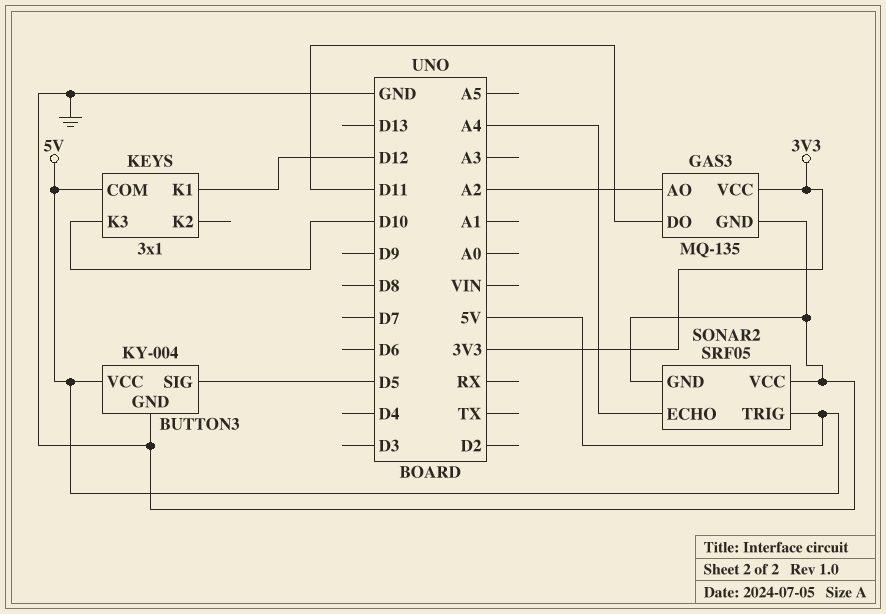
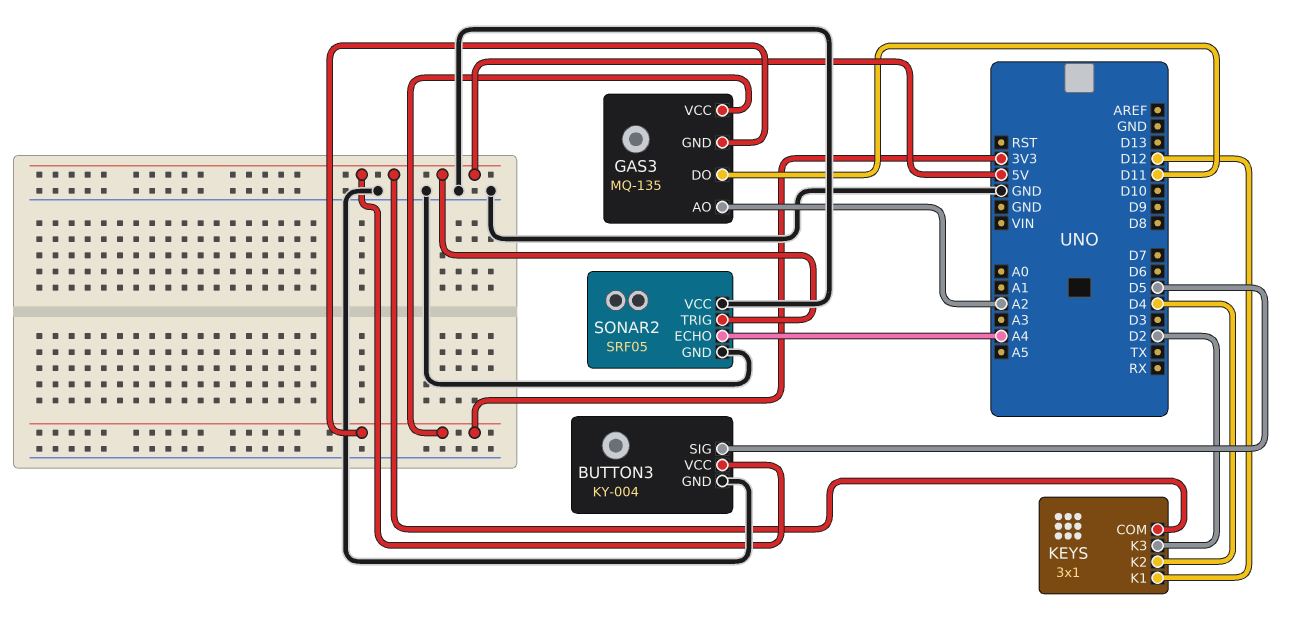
GAS3 pin GND: GND -> 3V3
KEYS pin K2: none -> D4
KEYS pin K3: D10 -> D2

